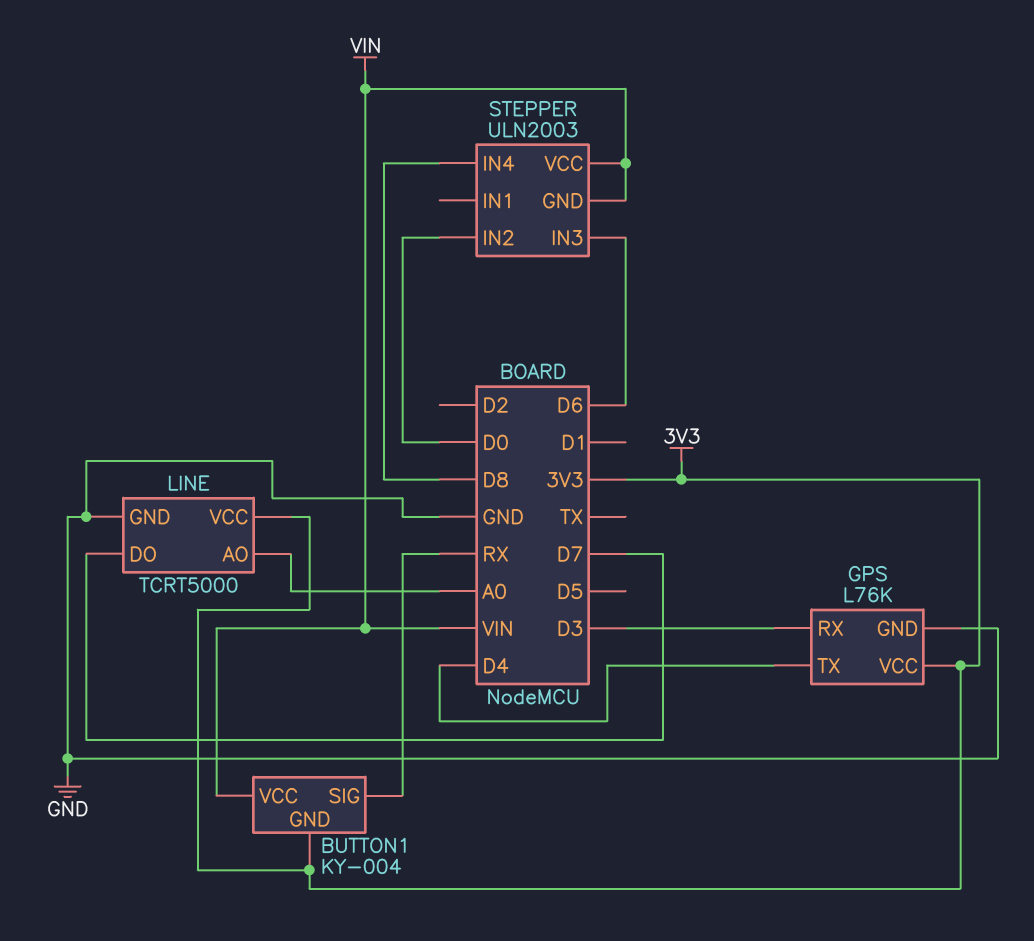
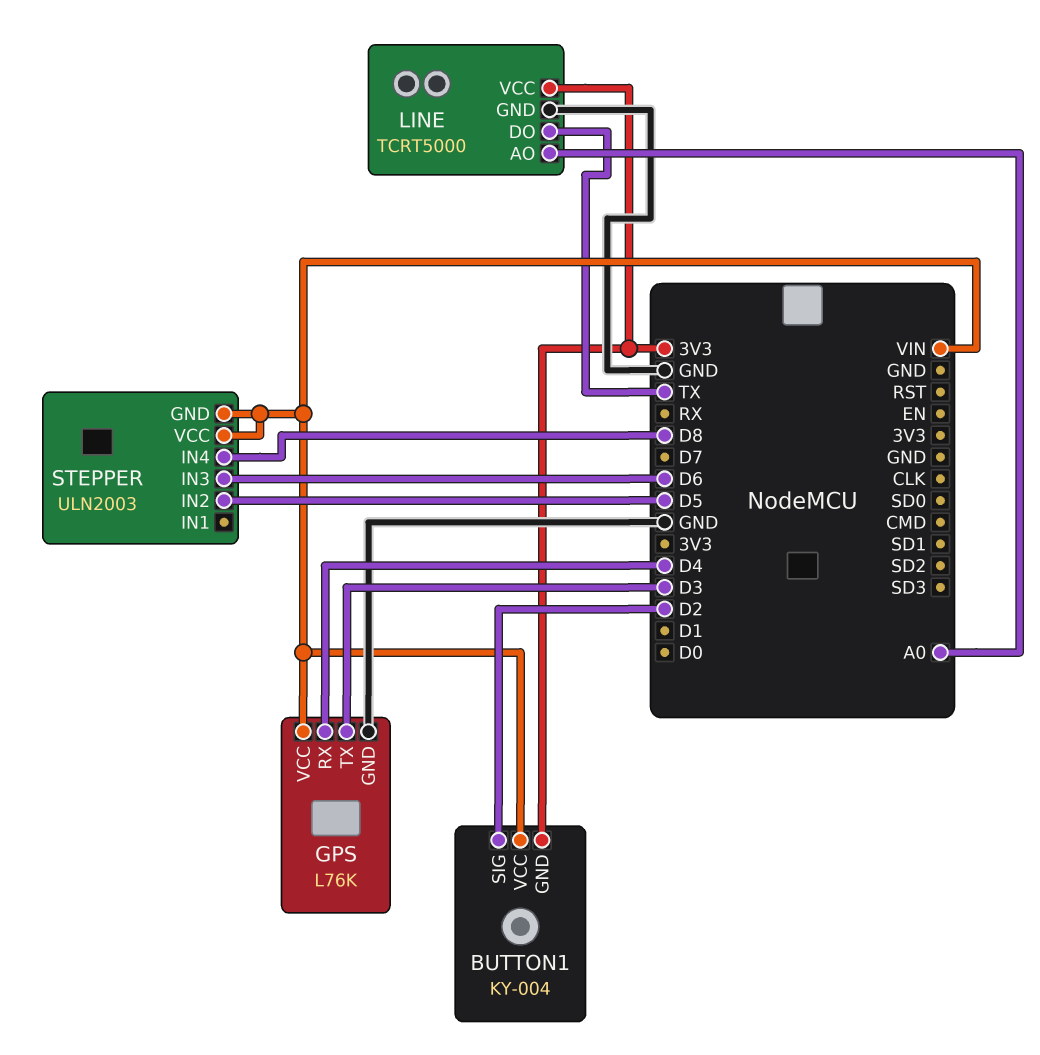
BUTTON1 pin SIG: RX -> D2
GPS pin RX: D3 -> D4
GPS pin TX: D4 -> D3
GPS pin VCC: 3V3 -> VIN
LINE pin DO: D7 -> TX
STEPPER pin IN2: D0 -> D5

